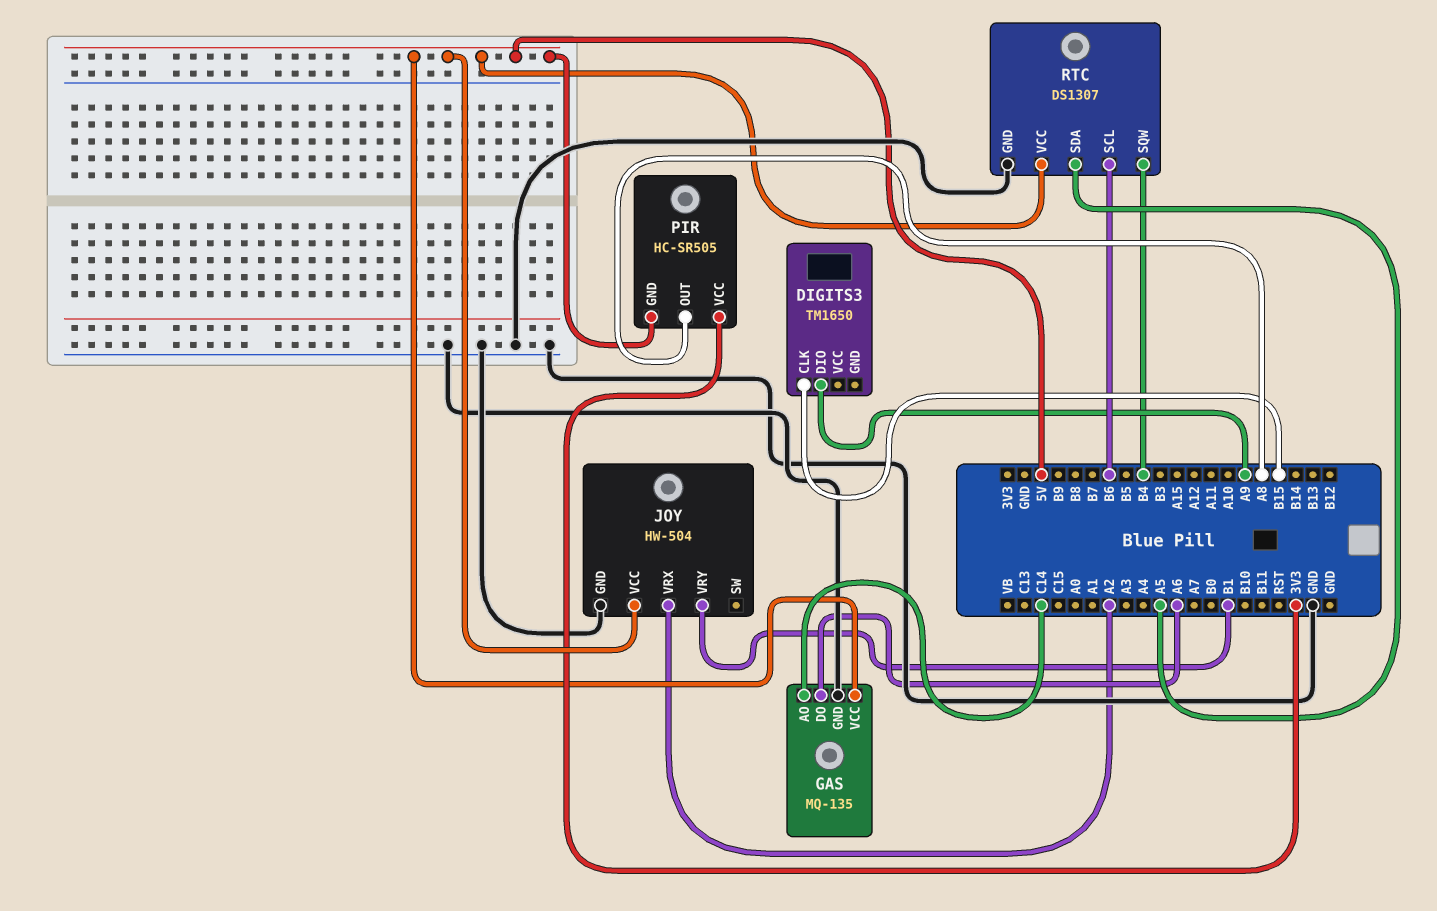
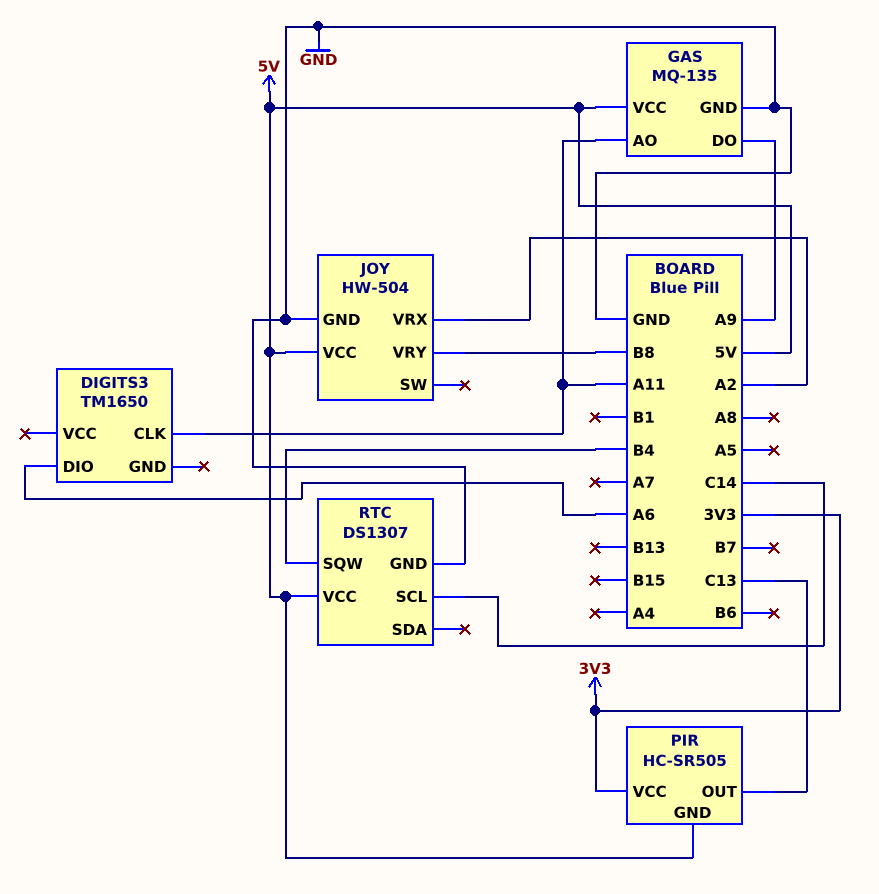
DIGITS3 pin CLK: B15 -> A11
DIGITS3 pin DIO: A9 -> A6
GAS pin AO: C14 -> A11
GAS pin DO: A6 -> A9
JOY pin VRY: B1 -> B8
PIR pin OUT: A8 -> C13
RTC pin SCL: B6 -> C14
RTC pin SDA: A5 -> none

